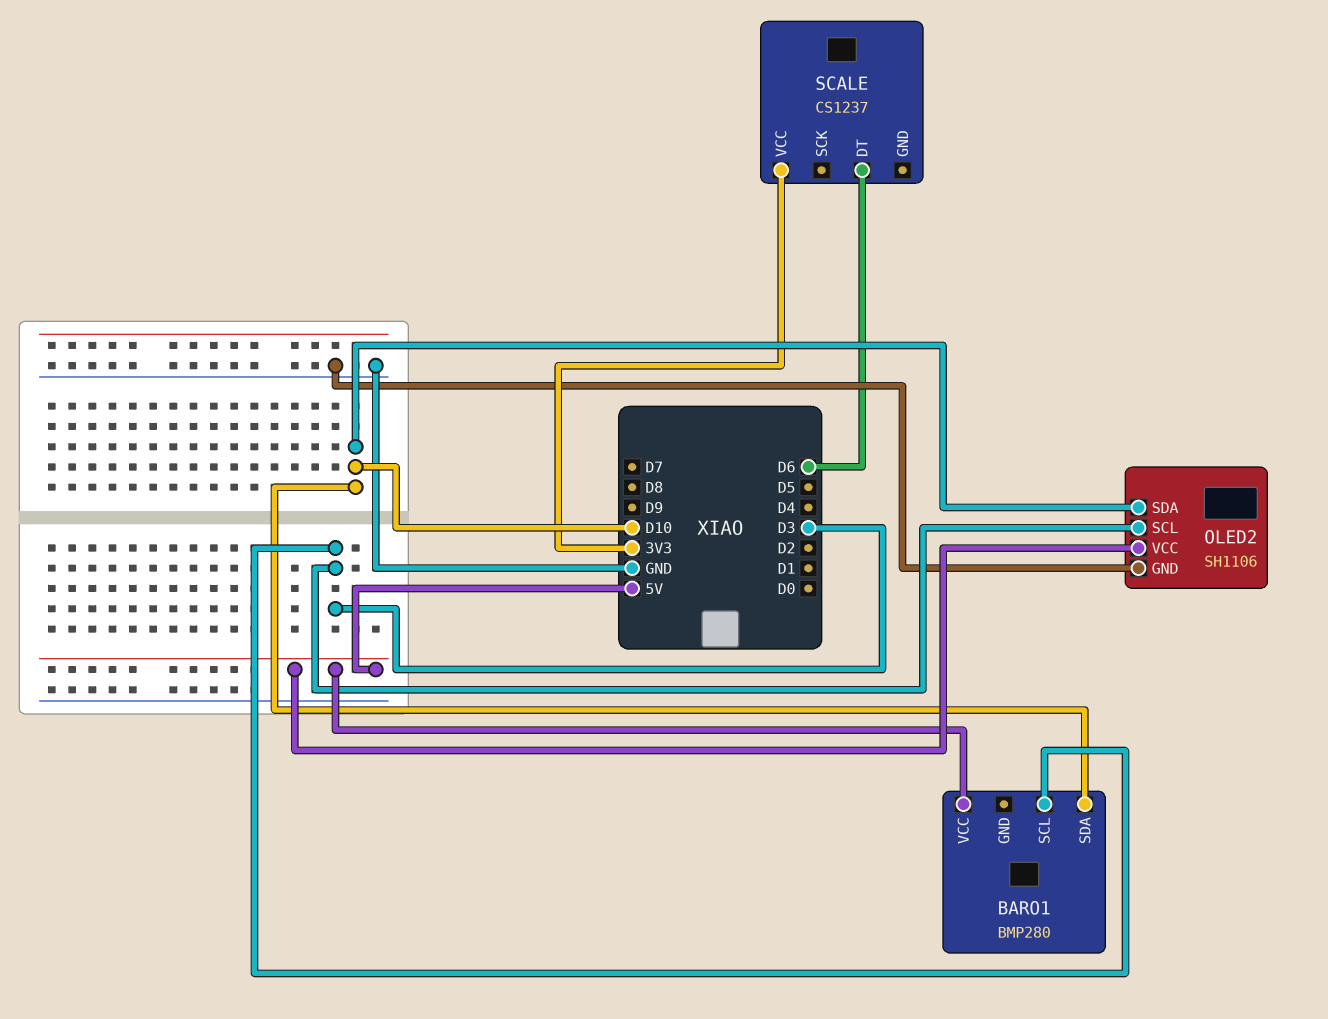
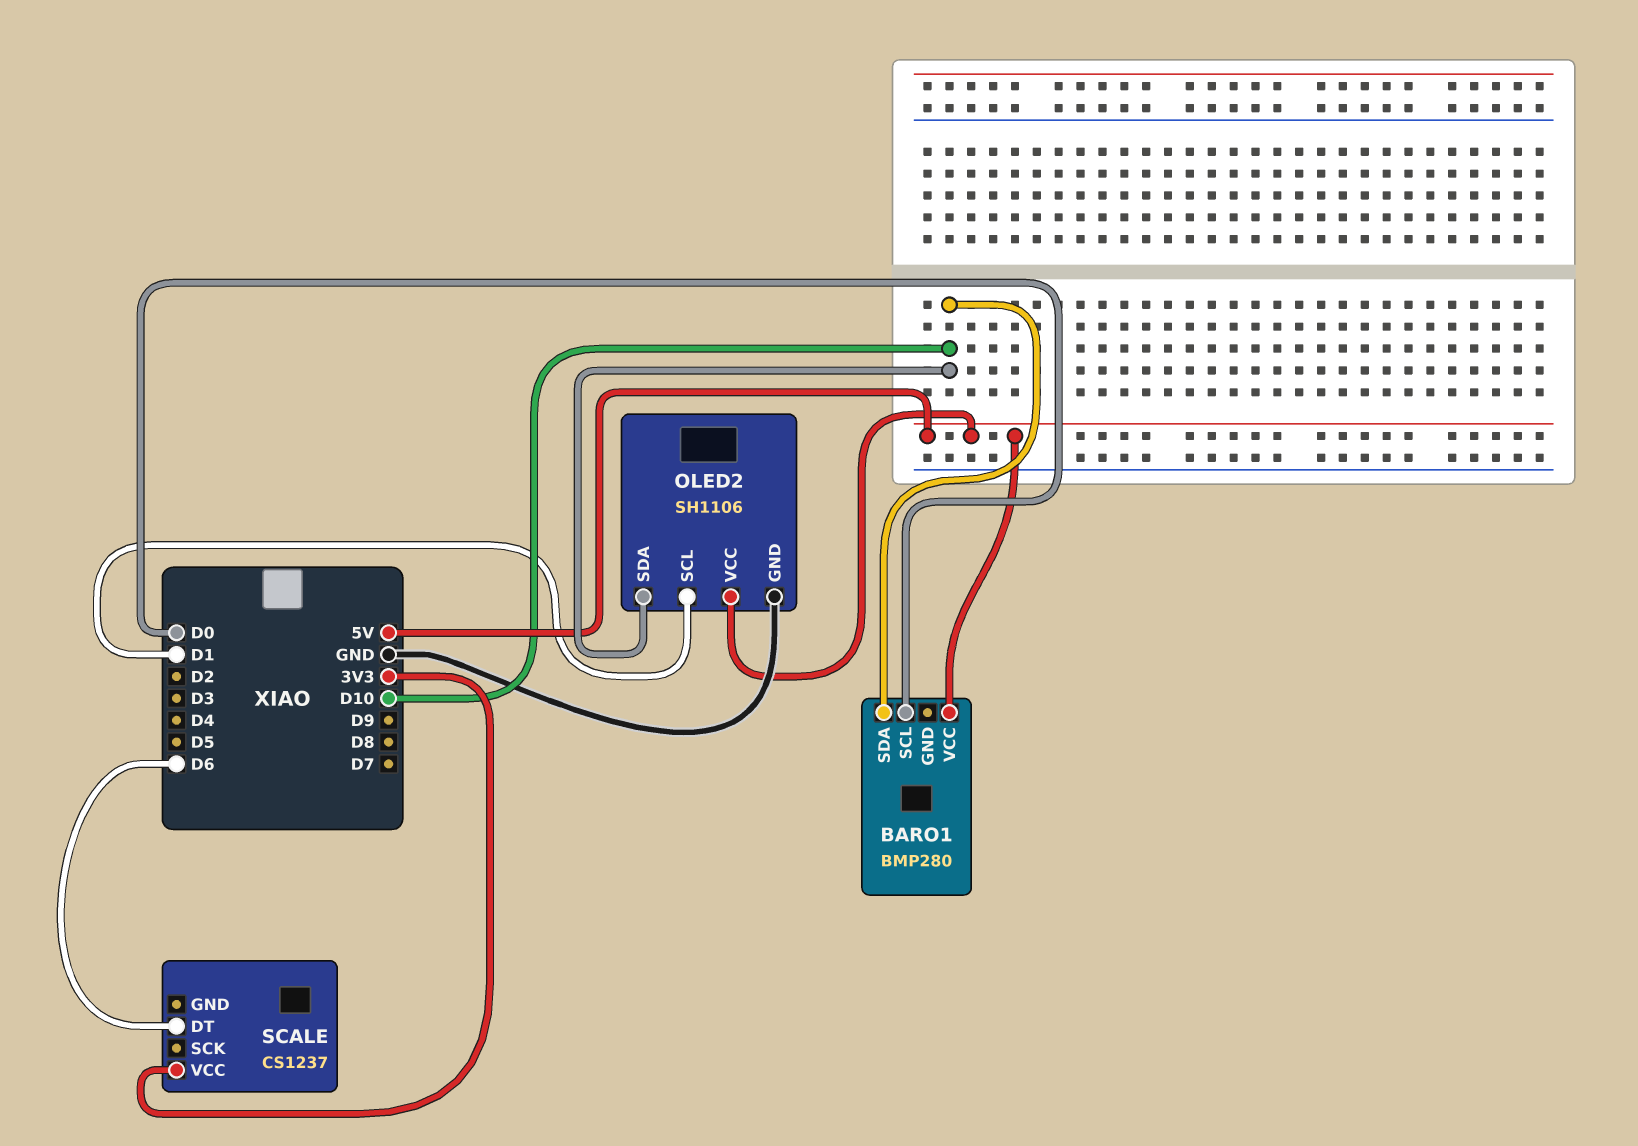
BARO1 pin SCL: D3 -> D0
OLED2 pin SCL: D3 -> D1

